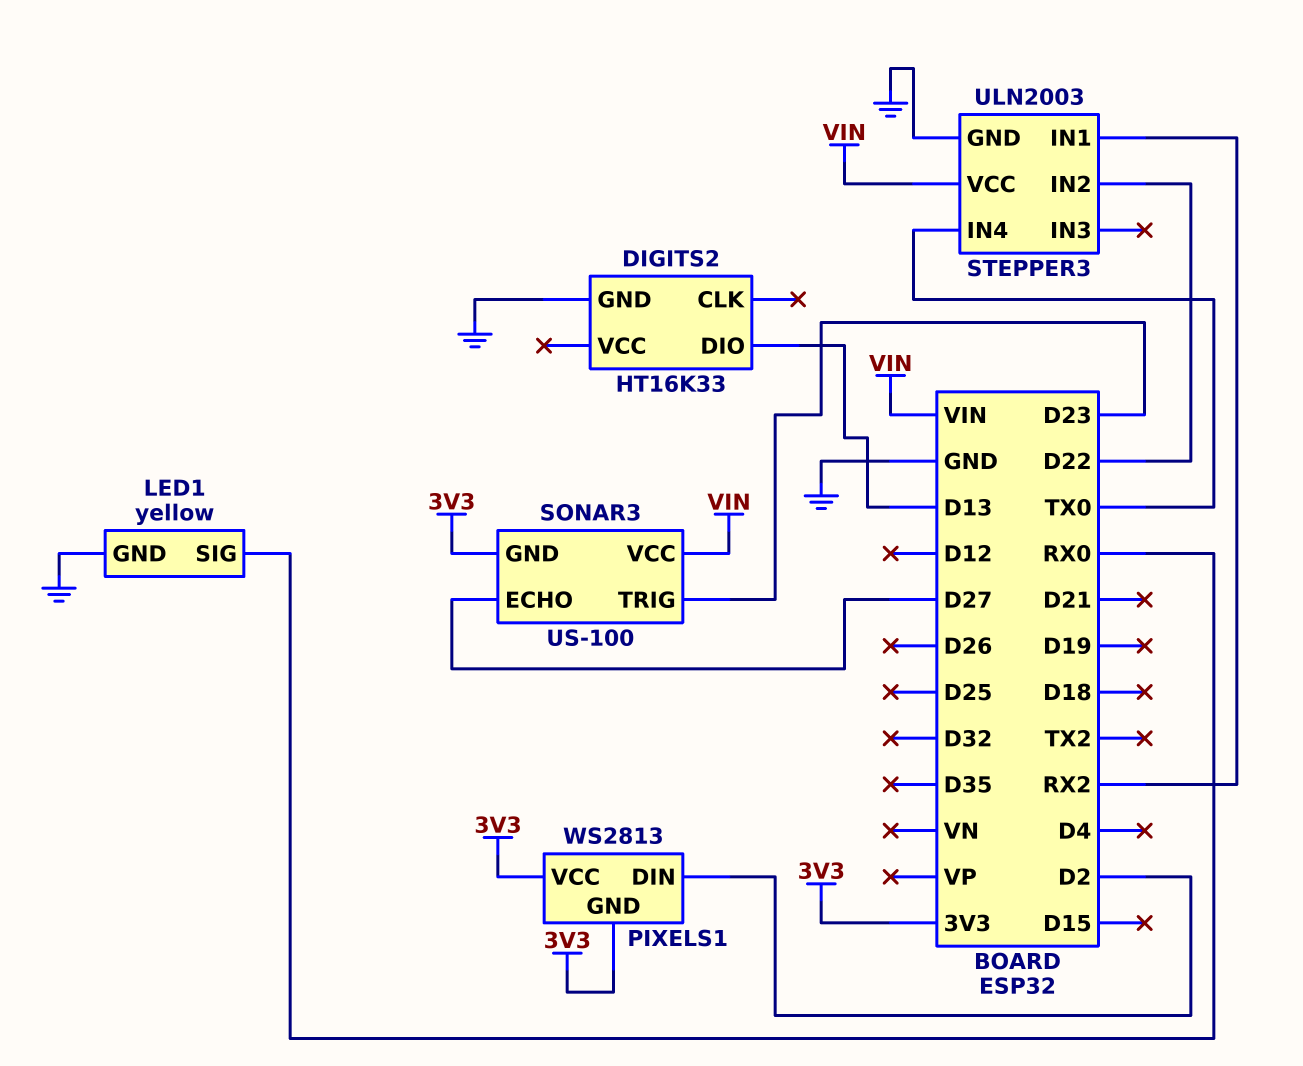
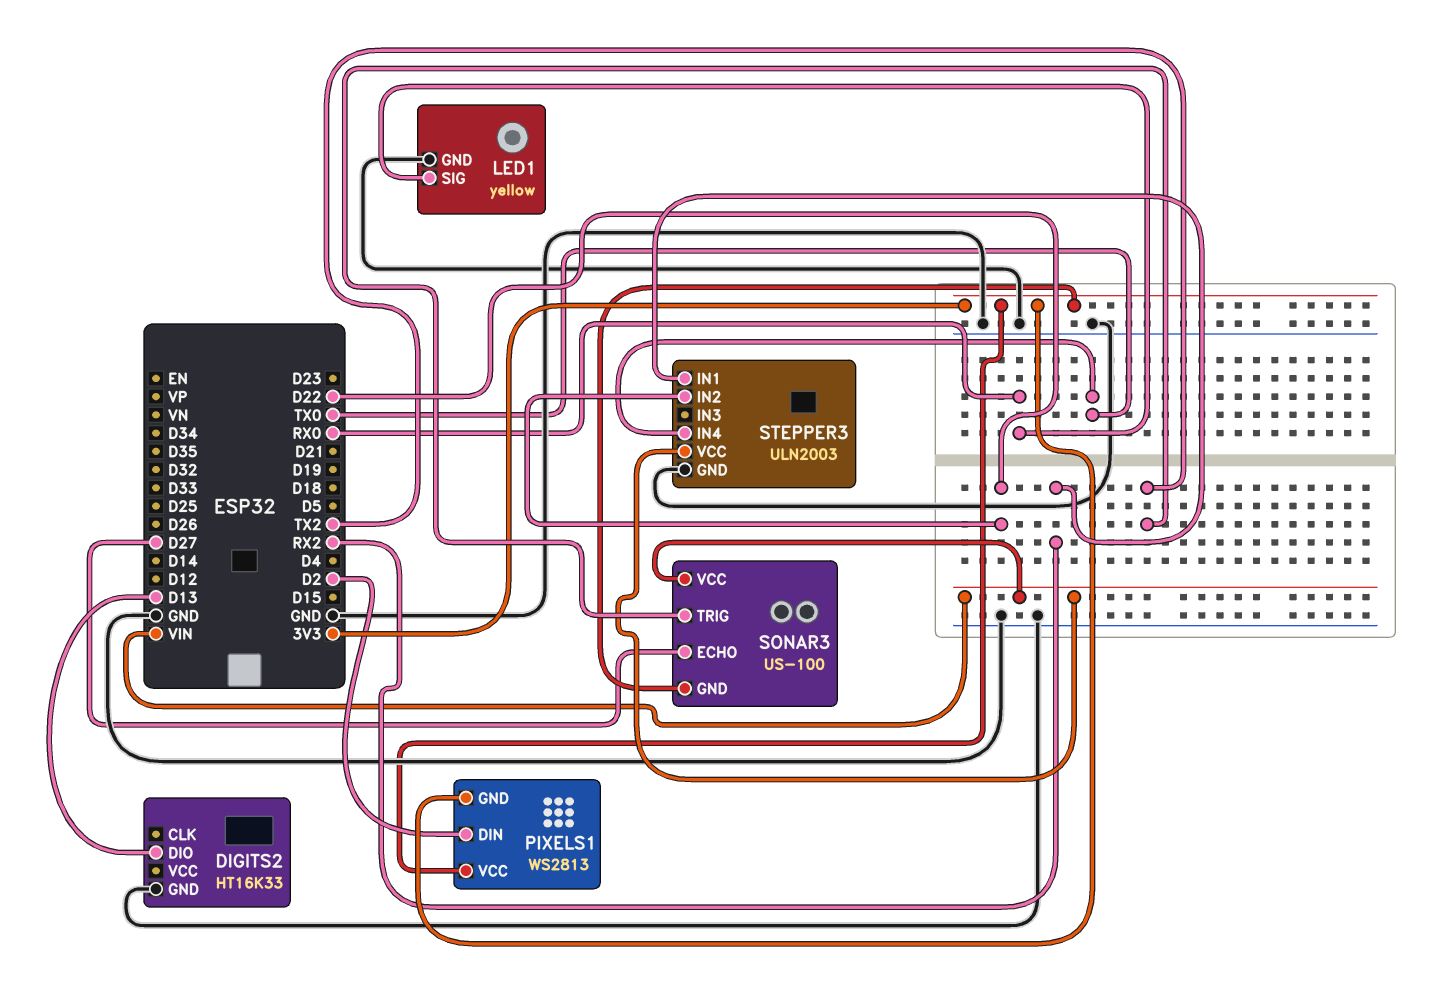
SONAR3 pin TRIG: D23 -> TX2

